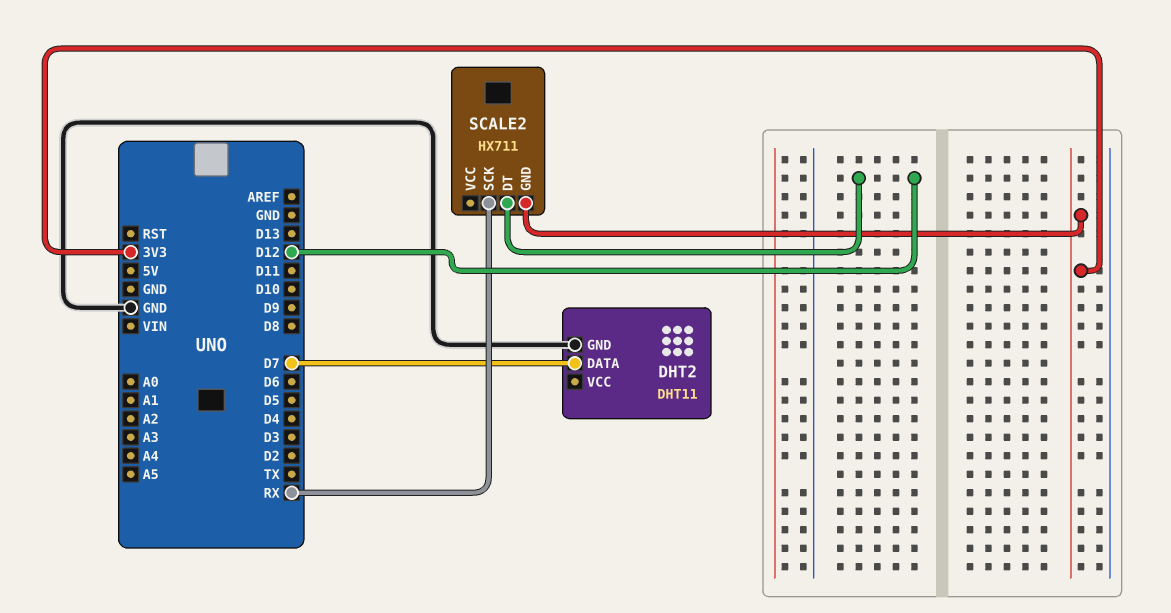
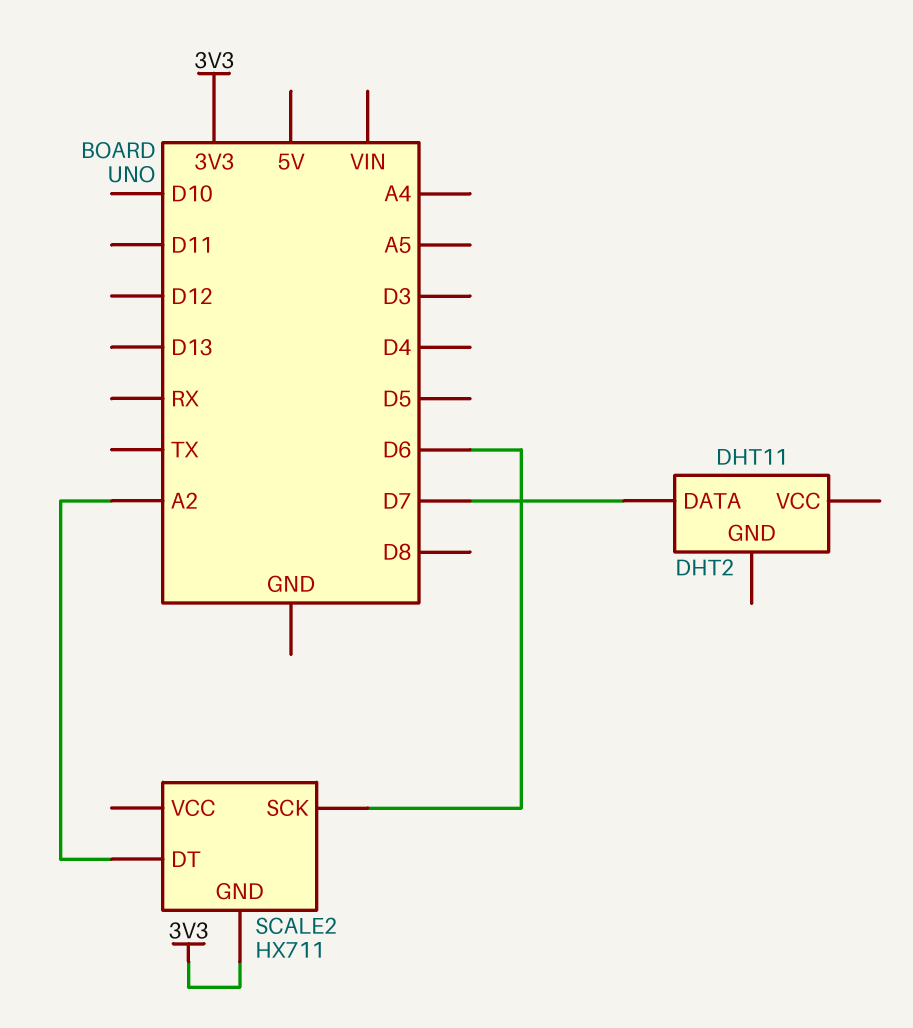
DHT2 pin GND: GND -> none
SCALE2 pin DT: D12 -> A2
SCALE2 pin SCK: RX -> D6

